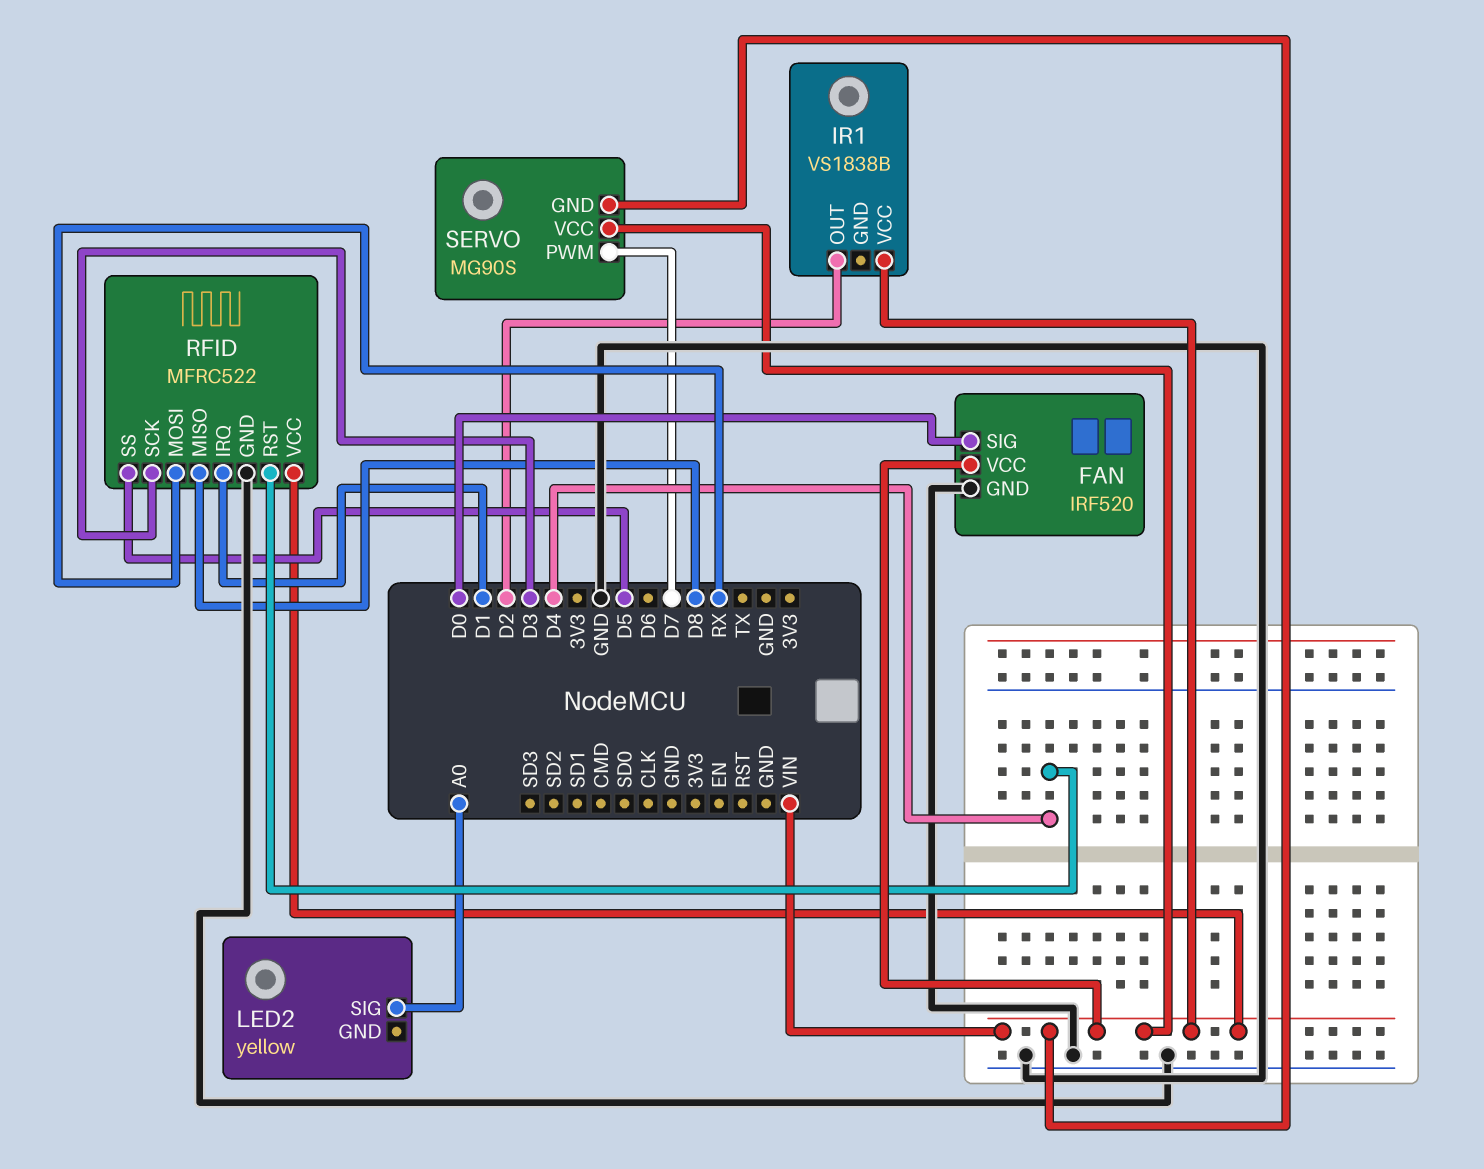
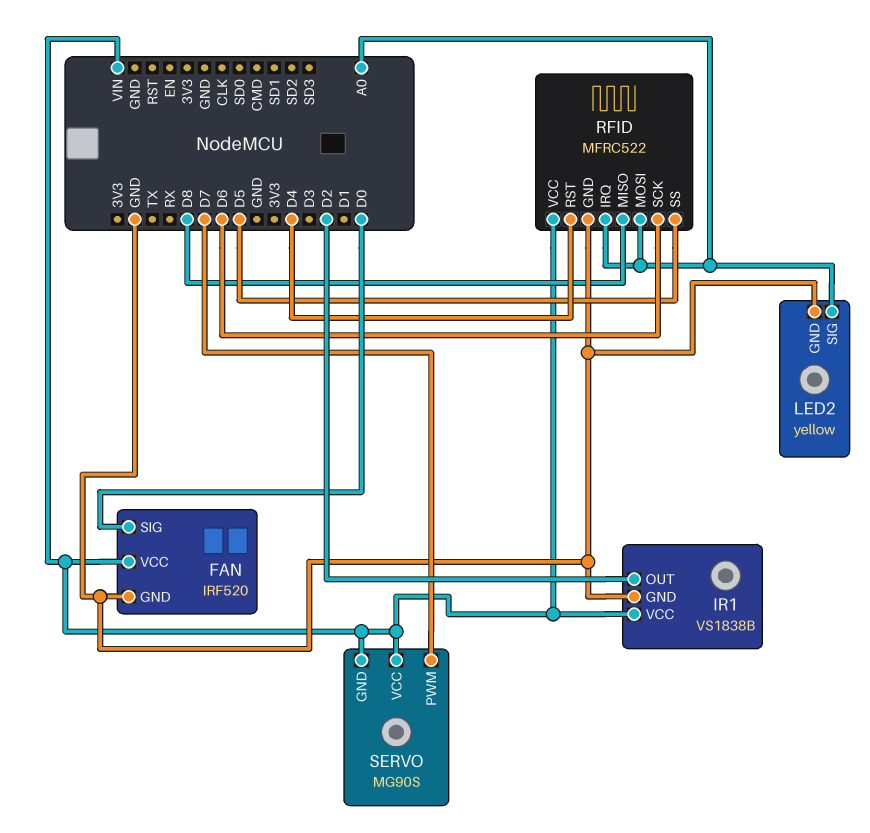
IR1 pin GND: none -> GND
LED2 pin GND: none -> GND
RFID pin IRQ: D1 -> A0
RFID pin MOSI: RX -> A0
RFID pin SCK: D3 -> D6

